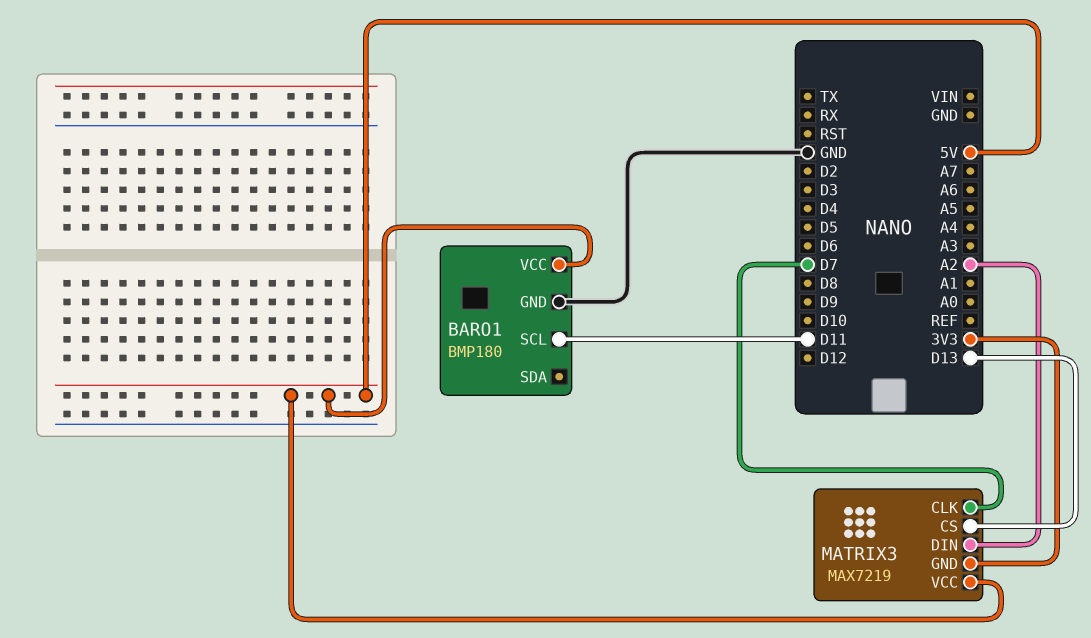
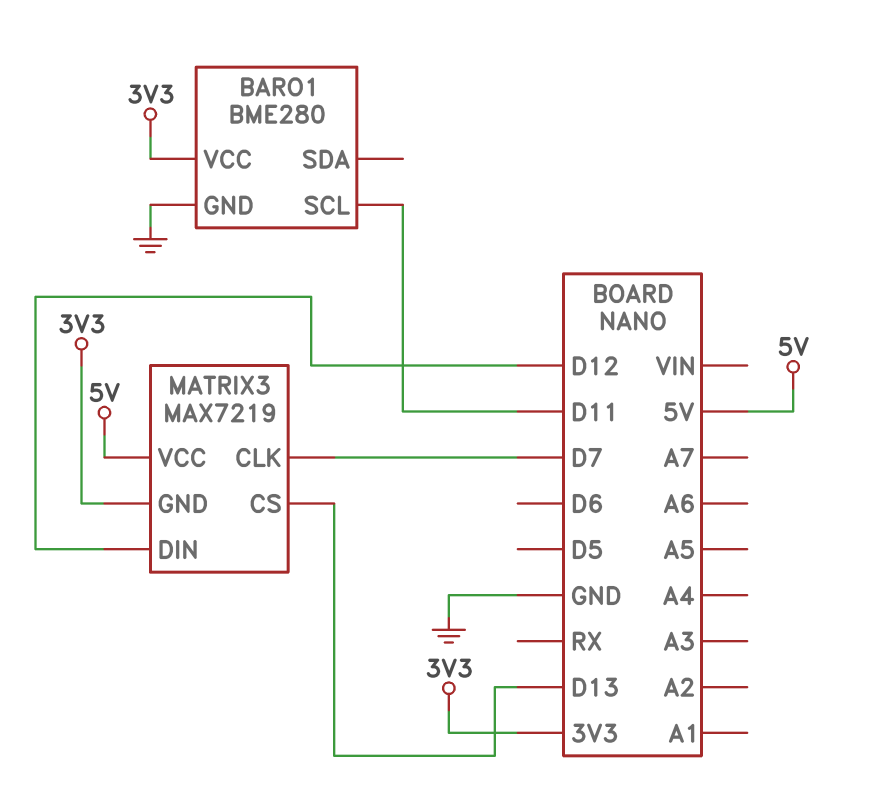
BARO1: BMP180 -> BME280
BARO1 pin VCC: 5V -> 3V3
MATRIX3 pin DIN: A2 -> D12

